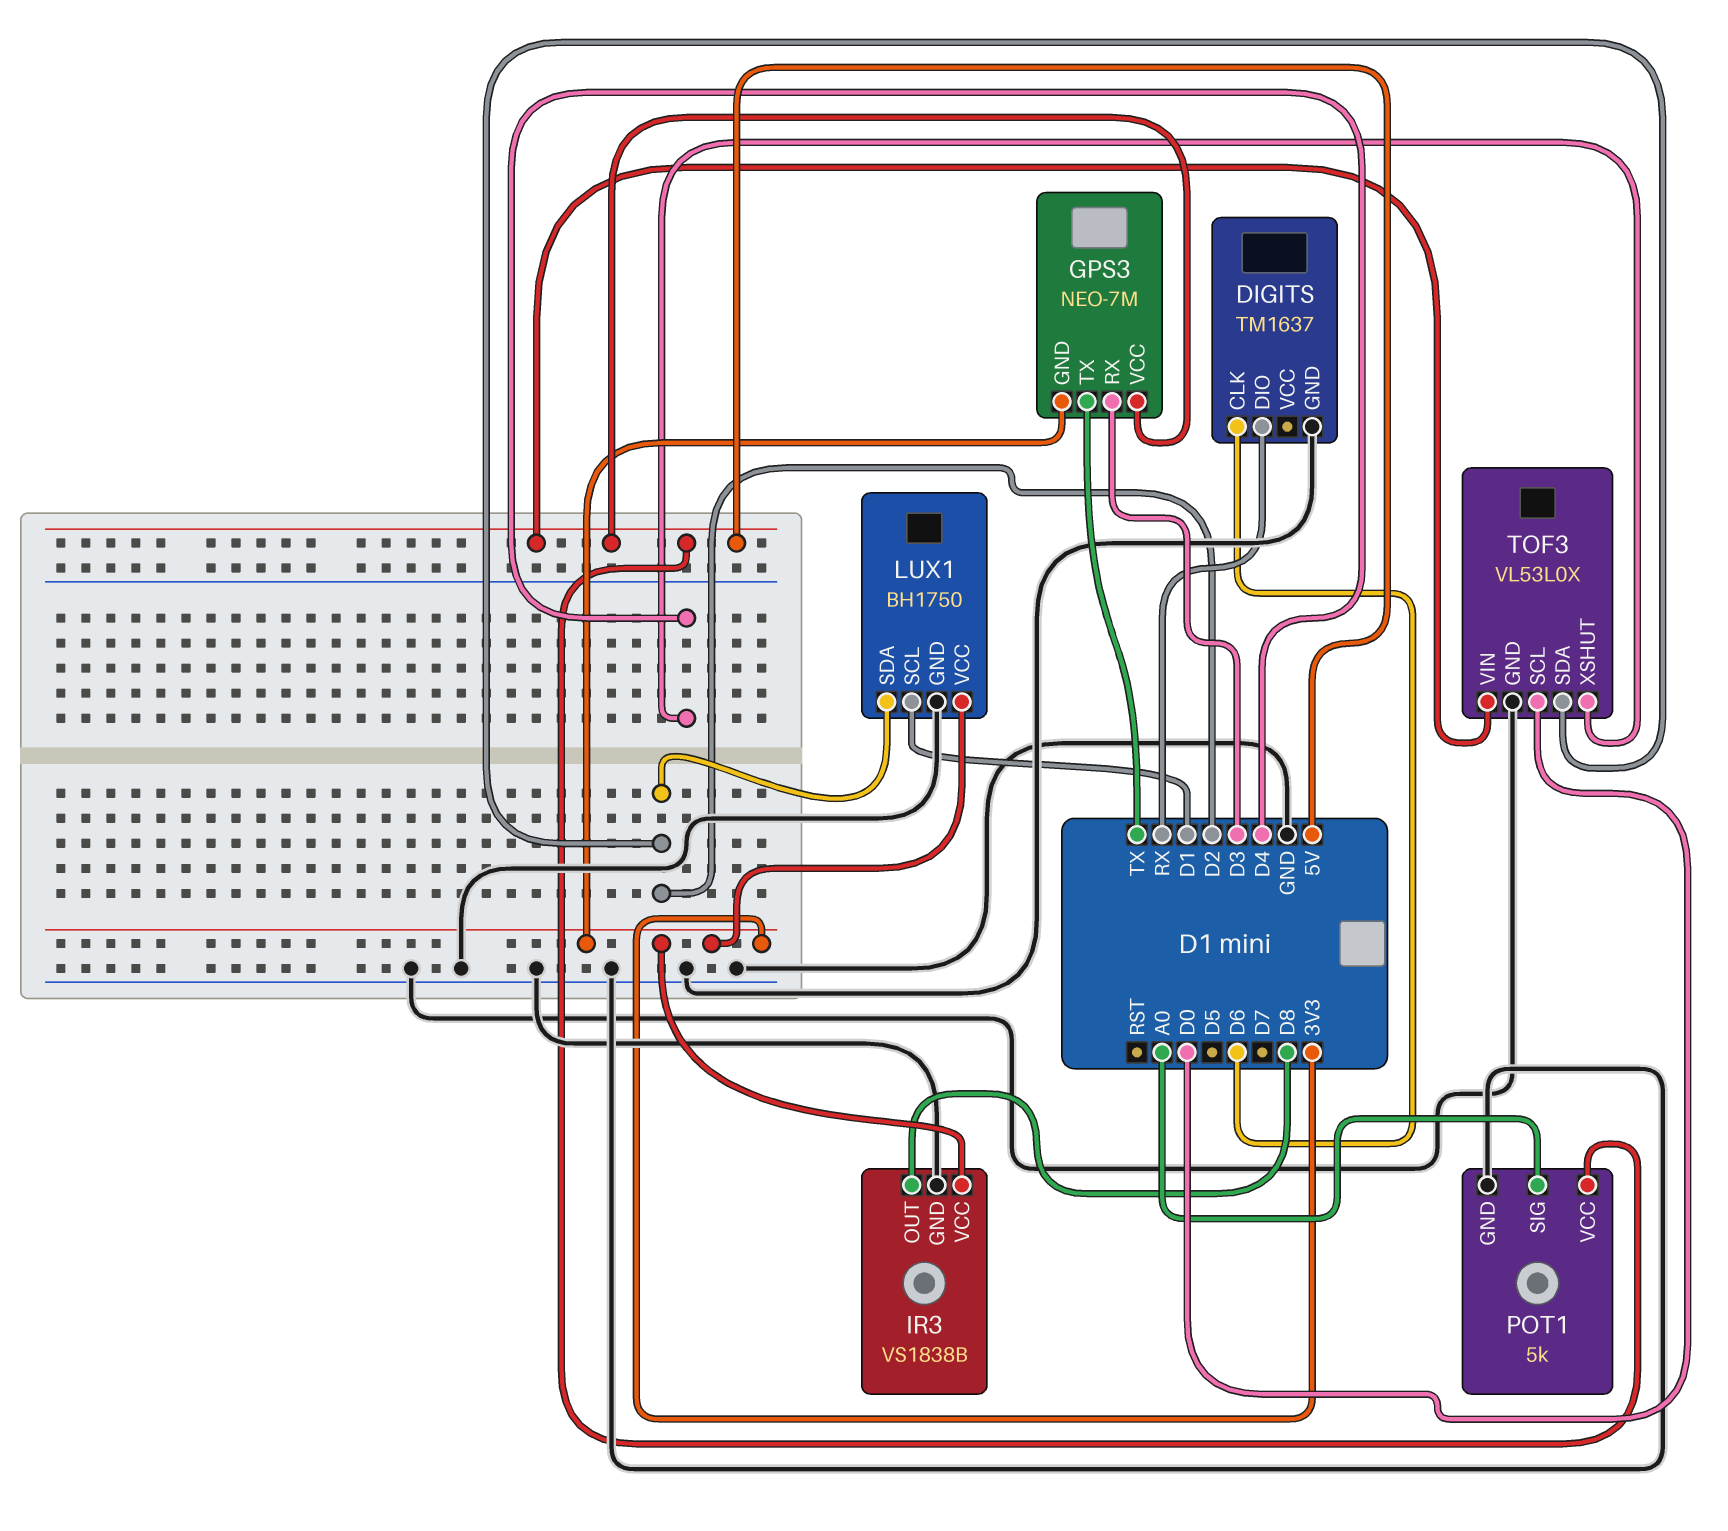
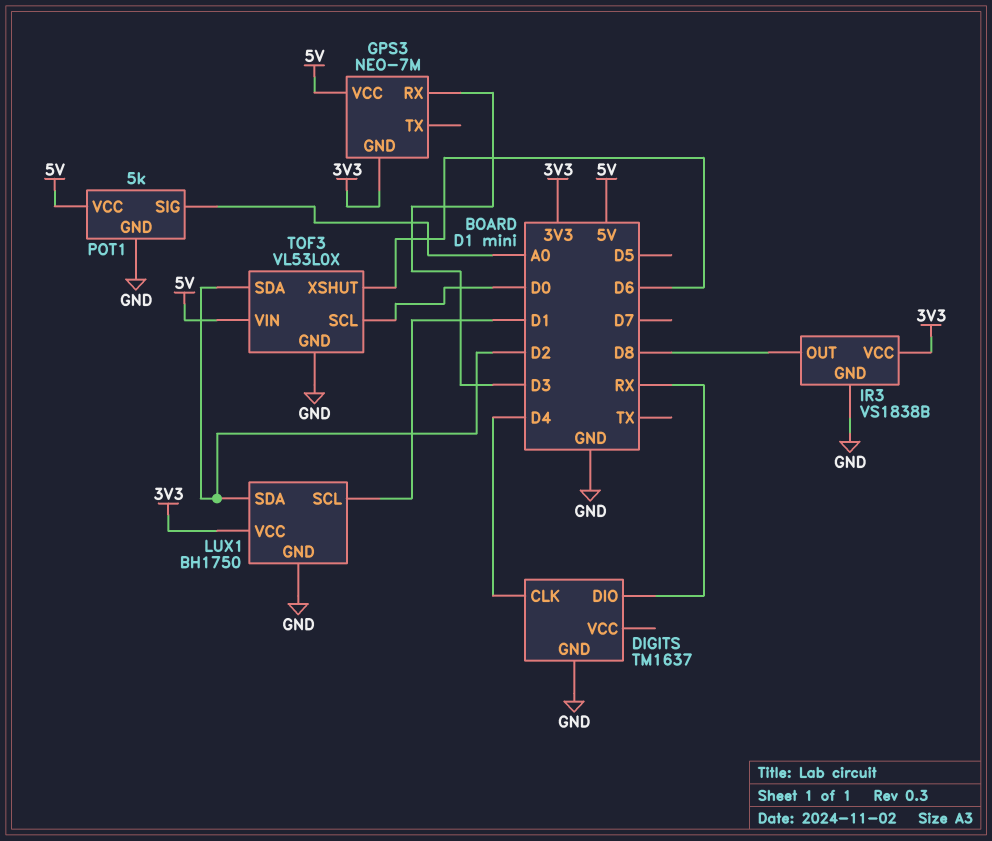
DIGITS pin CLK: D6 -> D4
GPS3 pin TX: TX -> none
TOF3 pin XSHUT: D4 -> D6

